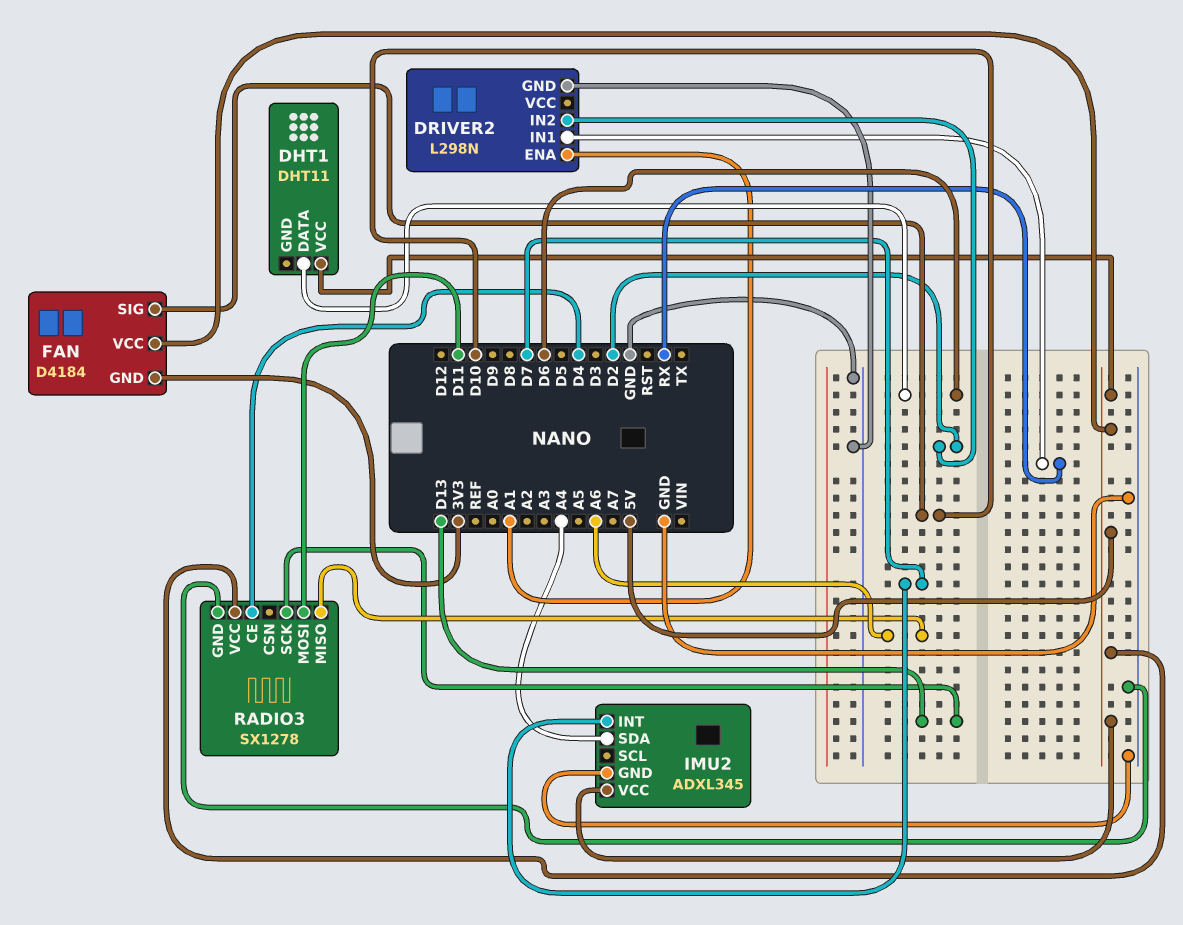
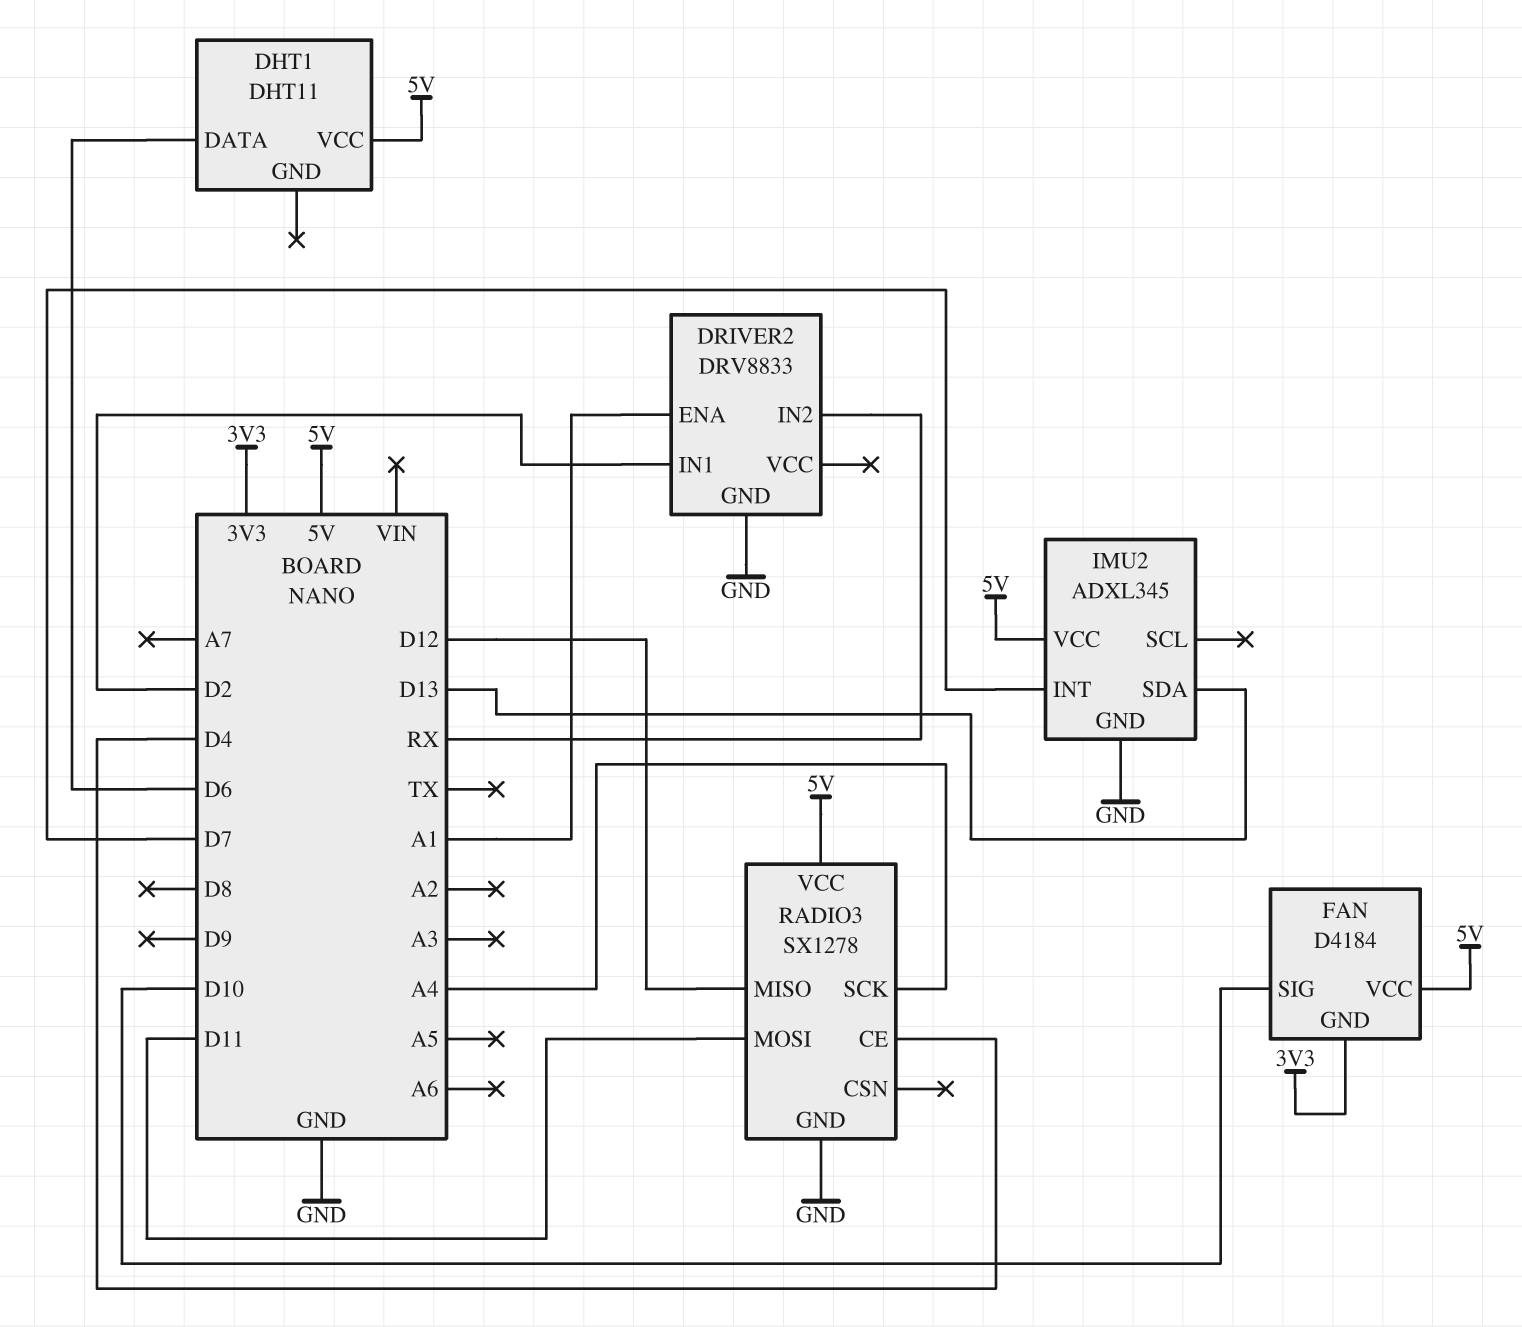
DRIVER2: L298N -> DRV8833
DRIVER2 pin IN1: RX -> D2
DRIVER2 pin IN2: D2 -> RX
IMU2 pin SDA: A4 -> D13
RADIO3 pin MISO: A6 -> D12
RADIO3 pin SCK: D13 -> A4

